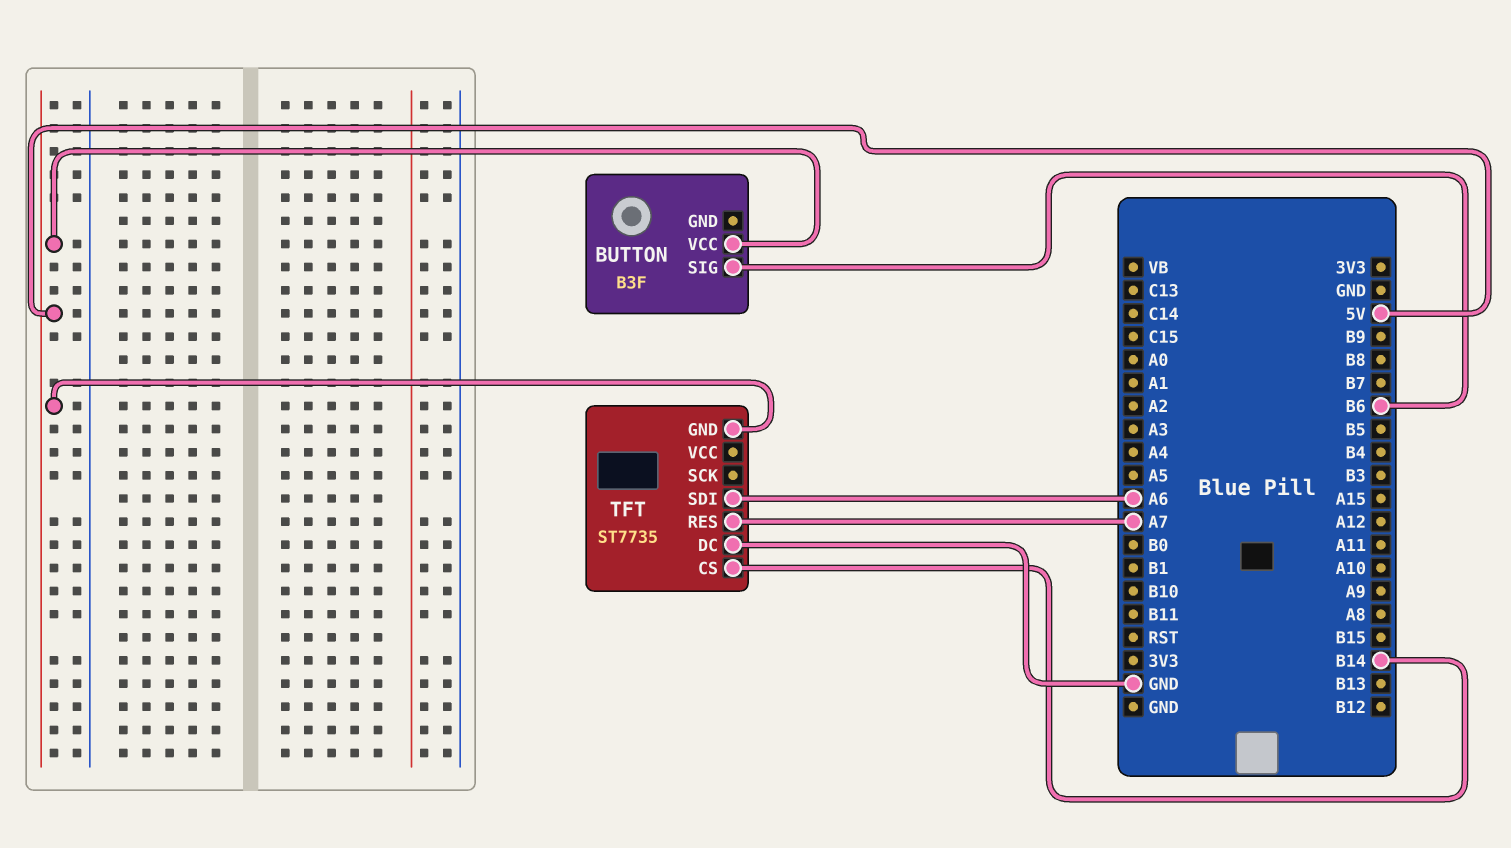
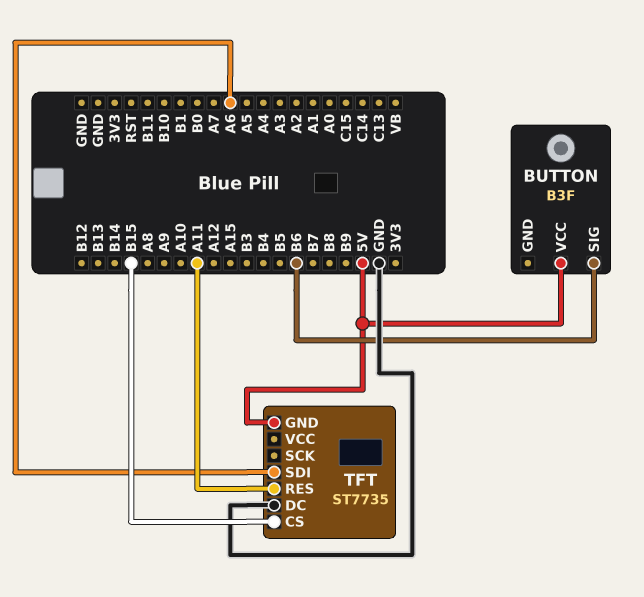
TFT pin CS: B14 -> B15
TFT pin RES: A7 -> A11

